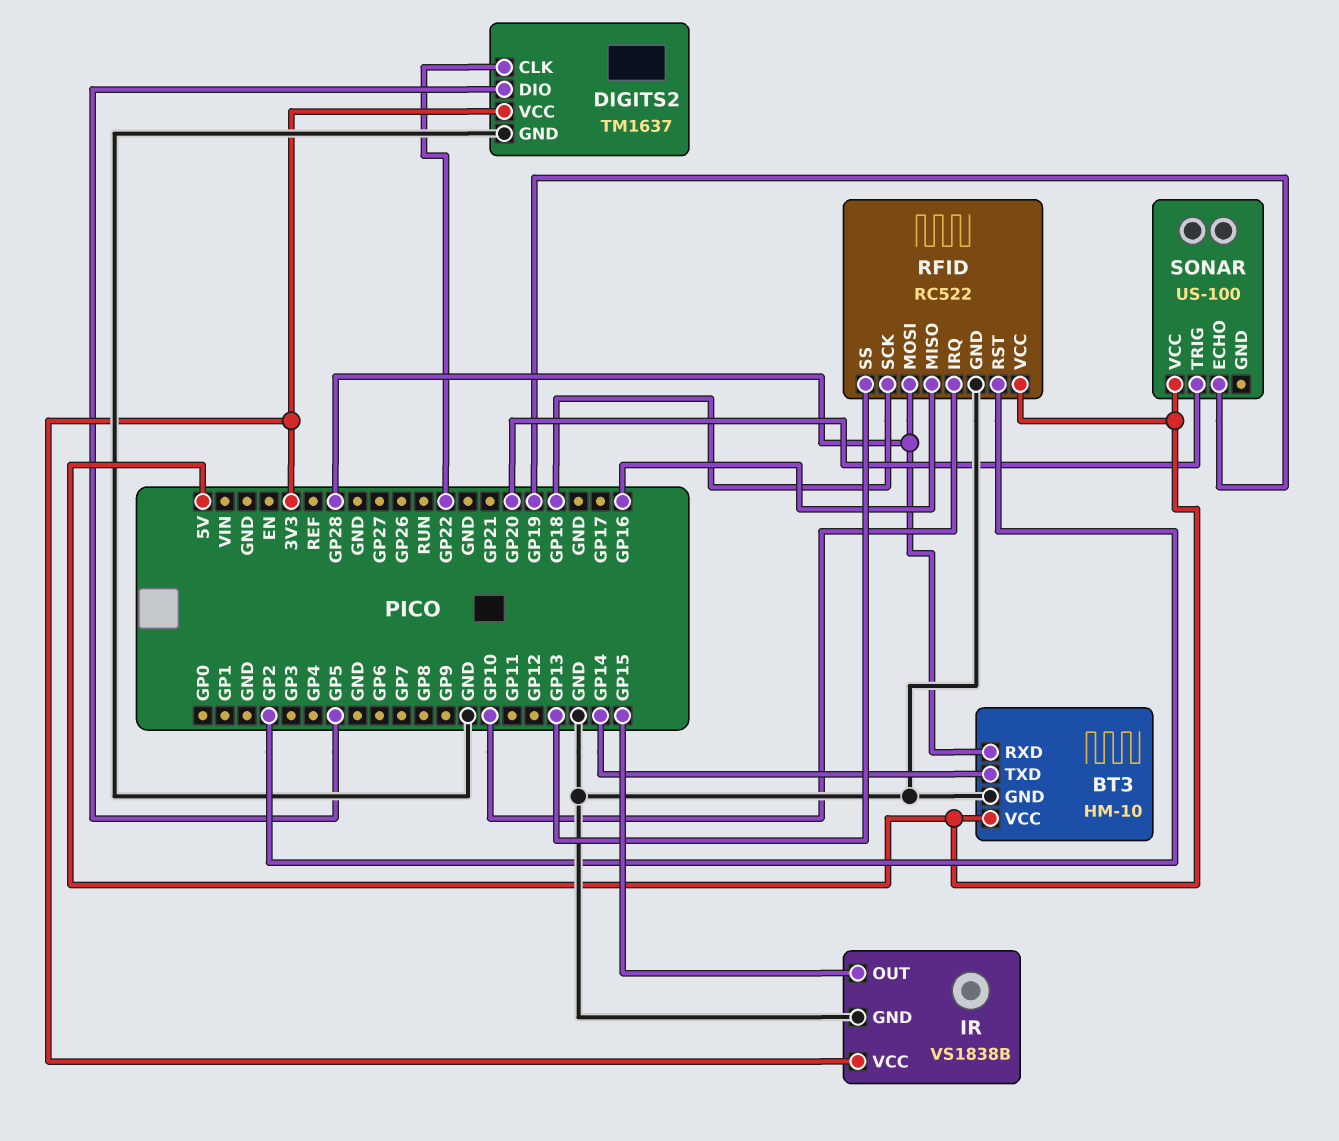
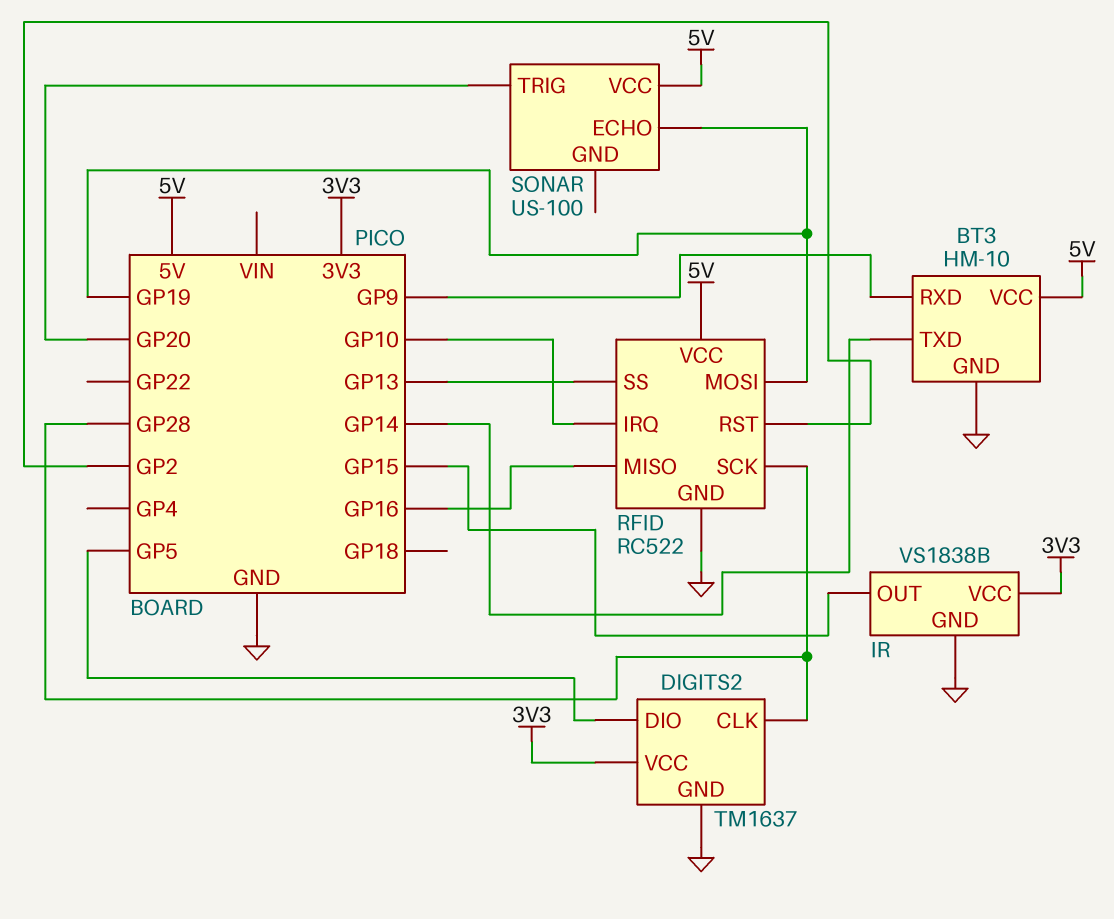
BT3 pin RXD: GP28 -> GP9
DIGITS2 pin CLK: GP22 -> GP28
RFID pin MOSI: GP28 -> GP19
RFID pin SCK: GP18 -> GP28

